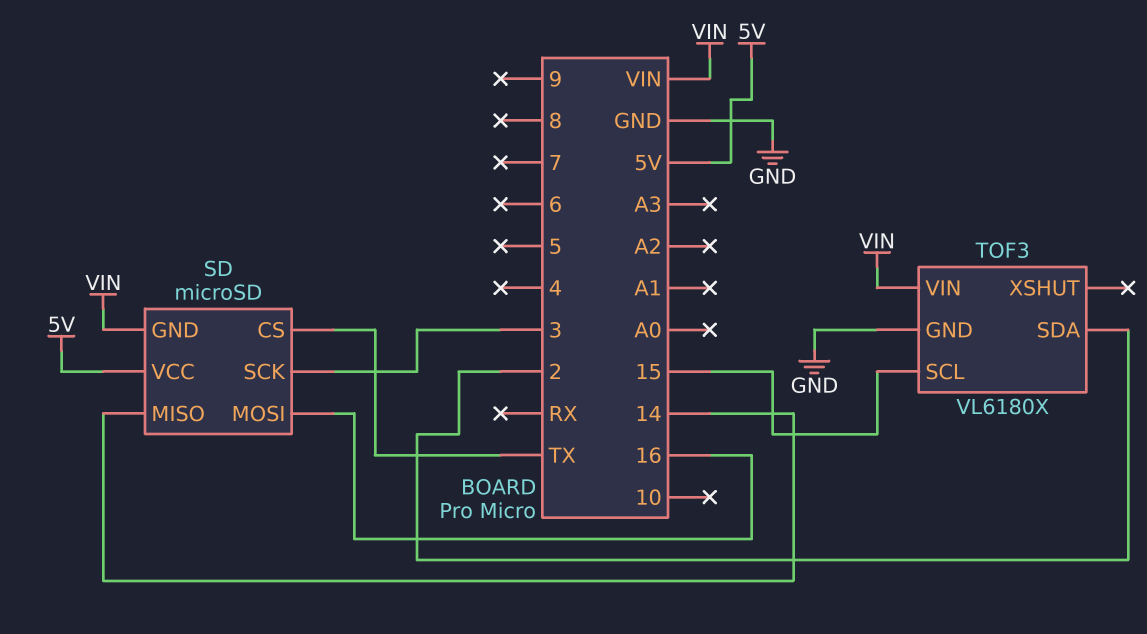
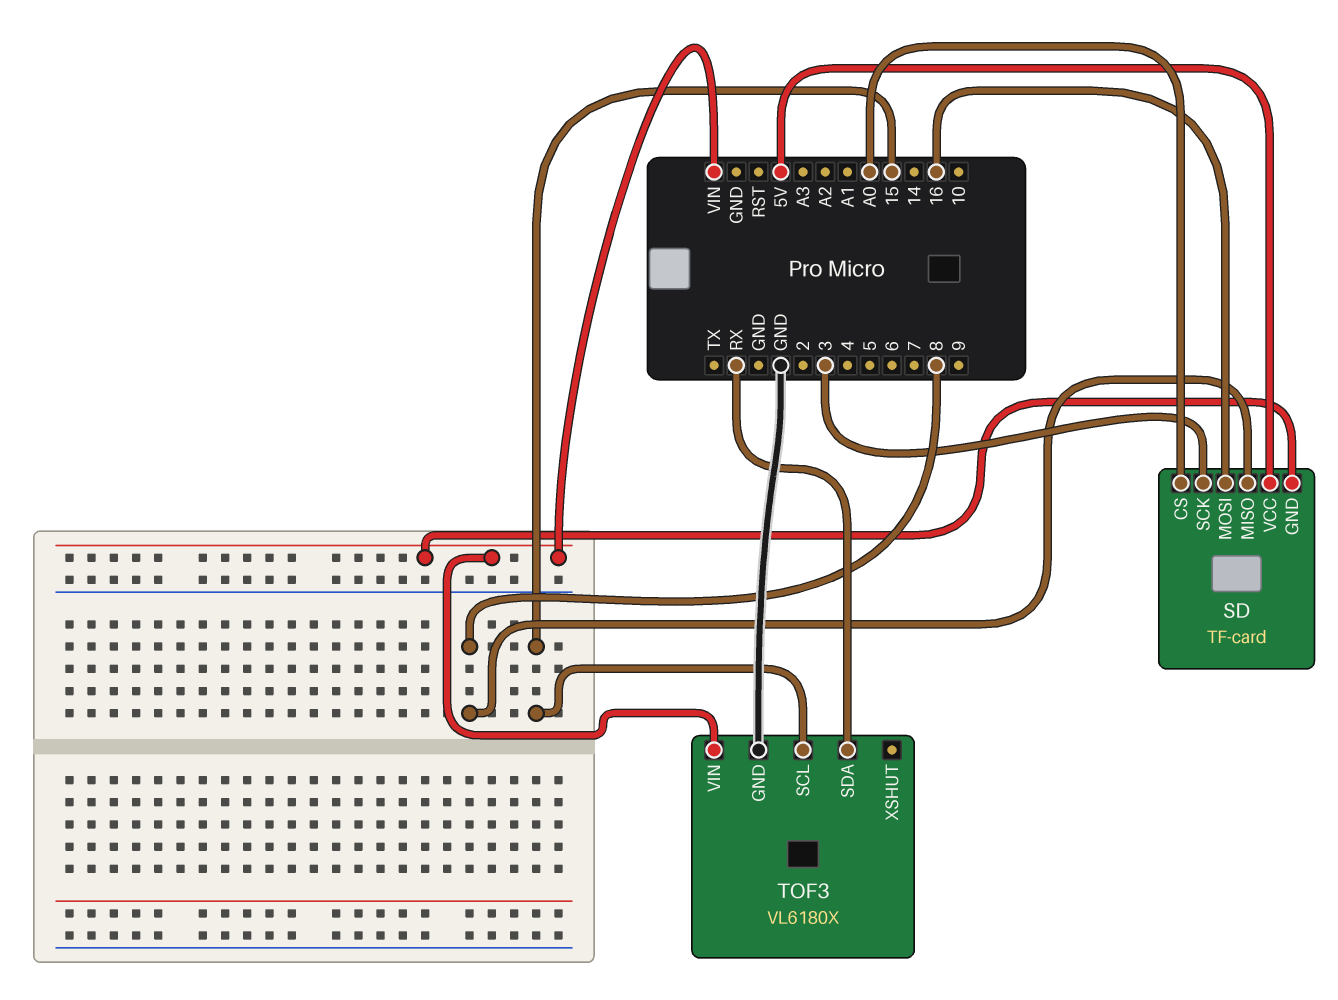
SD: microSD -> TF-card
SD pin CS: TX -> A0
SD pin MISO: 14 -> 8
TOF3 pin SDA: 2 -> RX

